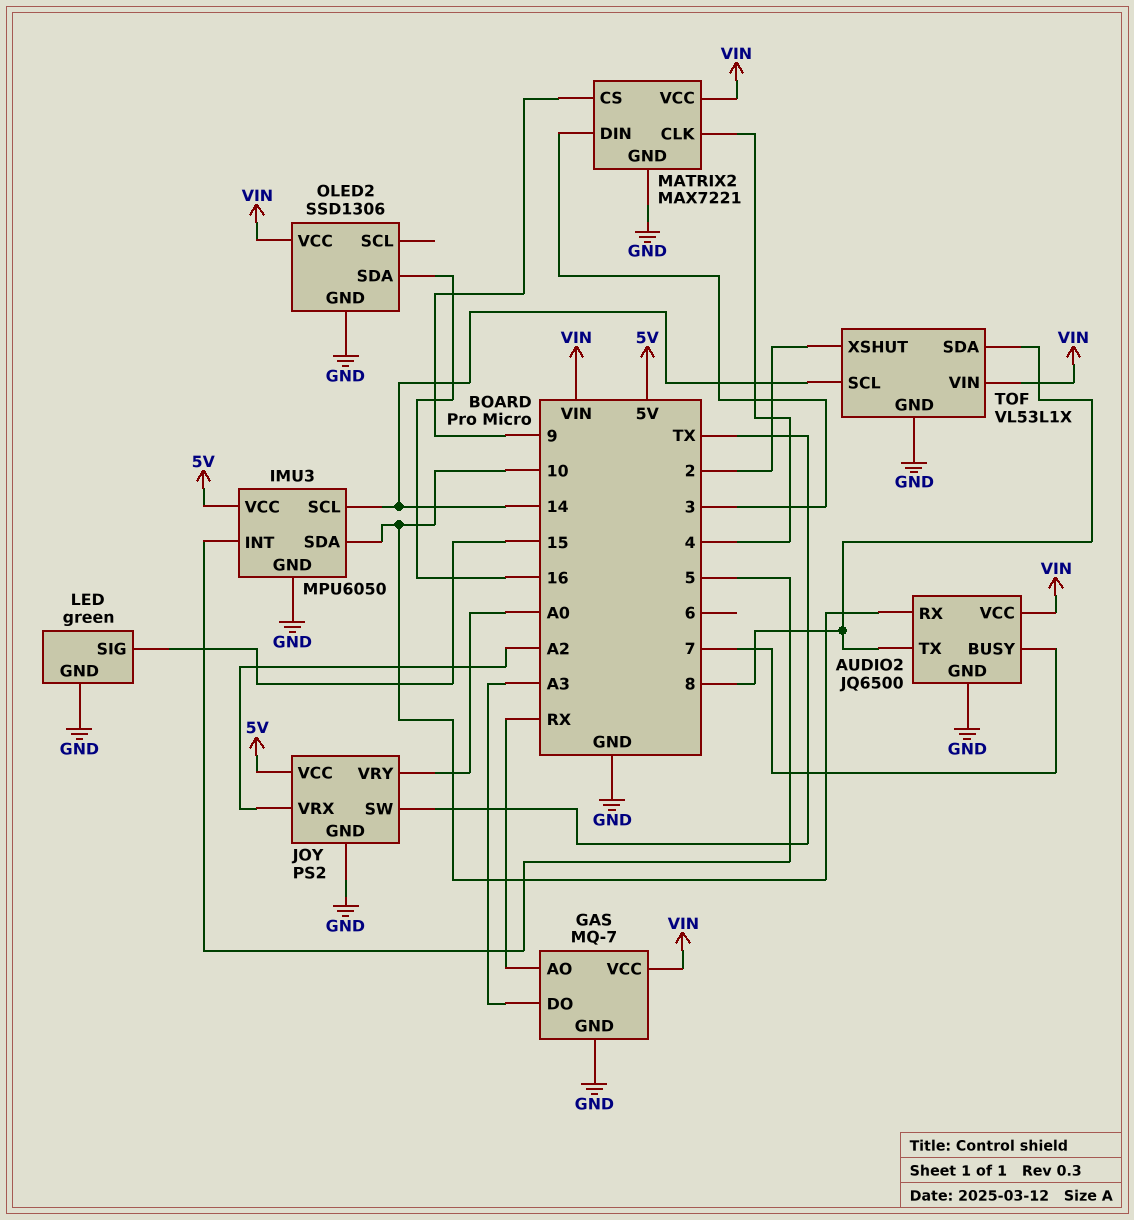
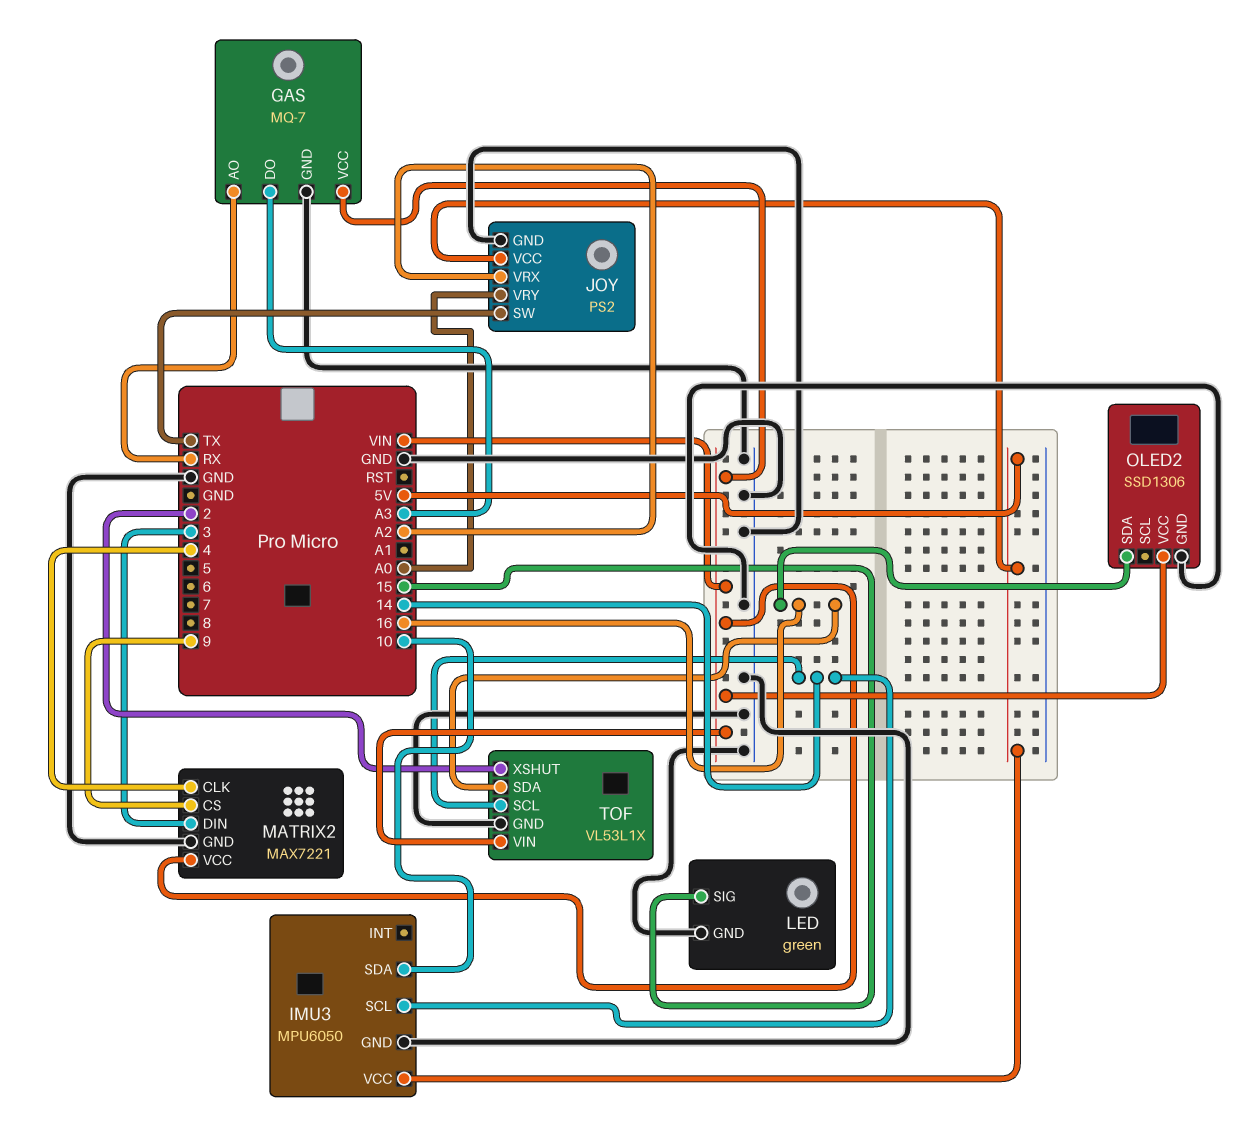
AUDIO2: JQ6500 -> none
AUDIO2 pin BUSY: 7 -> none
AUDIO2 pin GND: GND -> none
AUDIO2 pin RX: 10 -> none
AUDIO2 pin TX: 8 -> none
AUDIO2 pin VCC: VIN -> none
IMU3 pin INT: 5 -> none
TOF pin SDA: 8 -> 16

